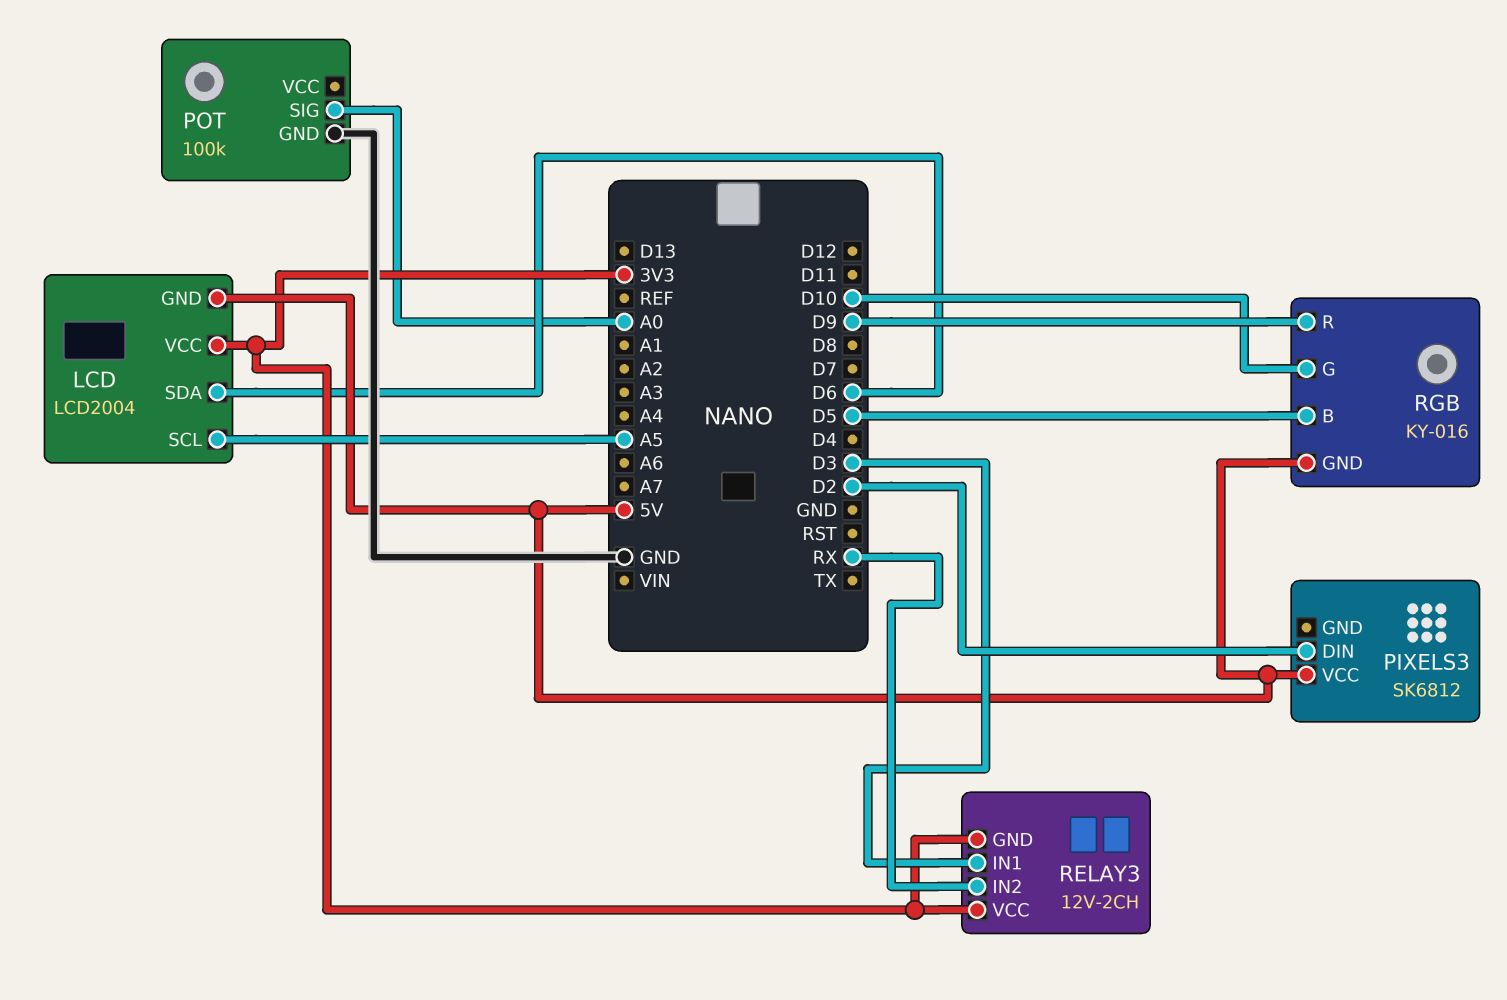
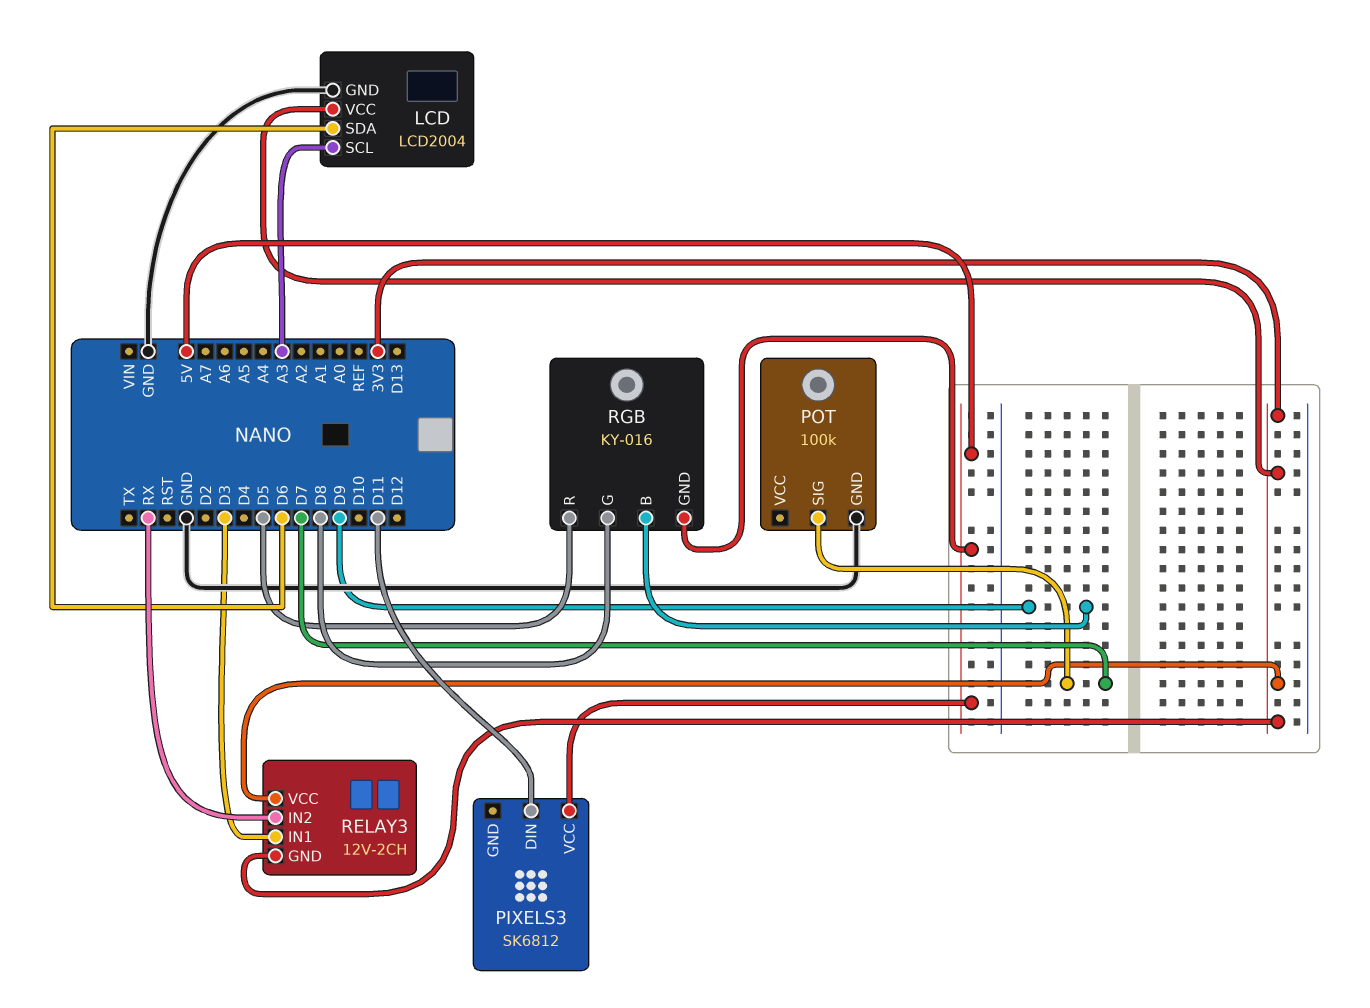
LCD pin GND: 5V -> GND
LCD pin SCL: A5 -> A3
PIXELS3 pin DIN: D2 -> D11
POT pin SIG: A0 -> D7
RGB pin B: D5 -> D9
RGB pin G: D10 -> D8
RGB pin R: D9 -> D5

